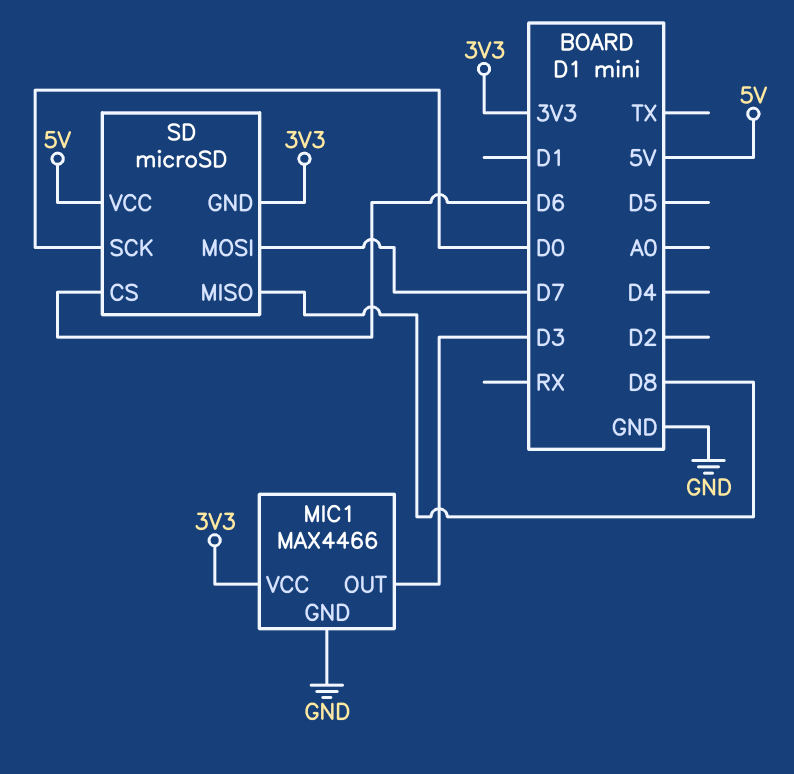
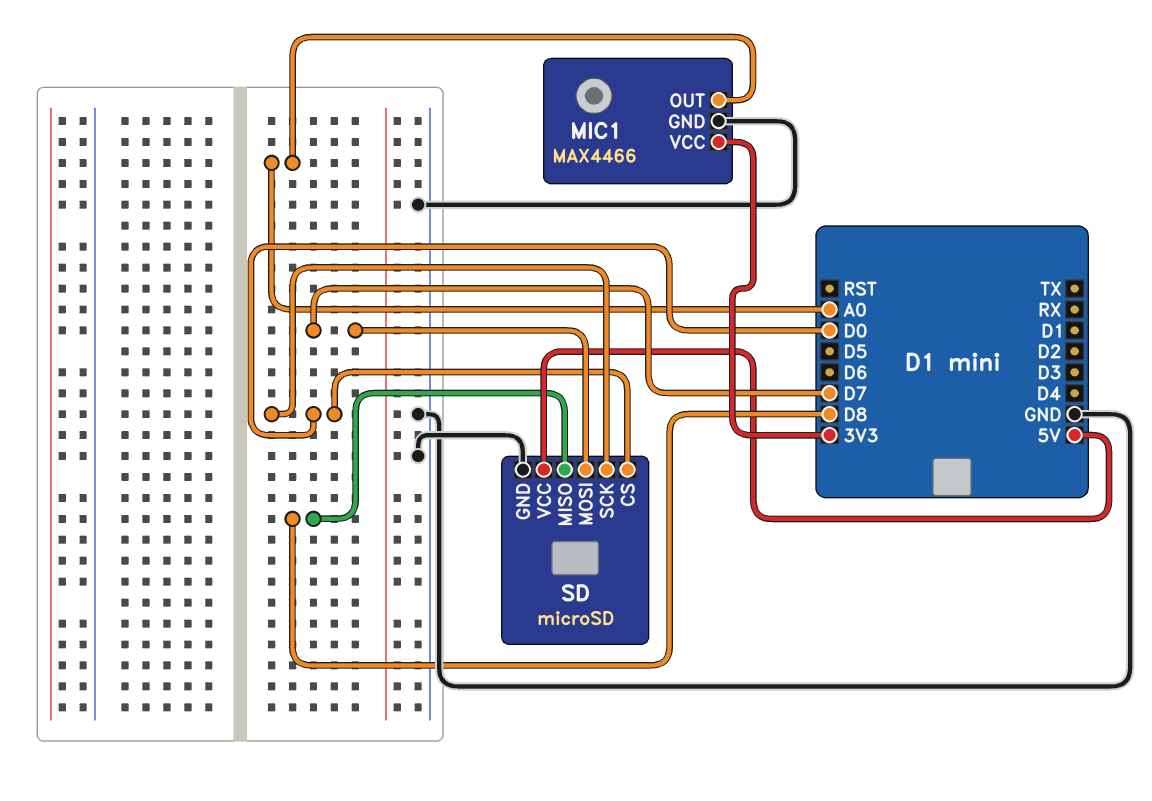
MIC1 pin OUT: D3 -> A0
SD pin CS: D6 -> D0
SD pin GND: 3V3 -> GND

